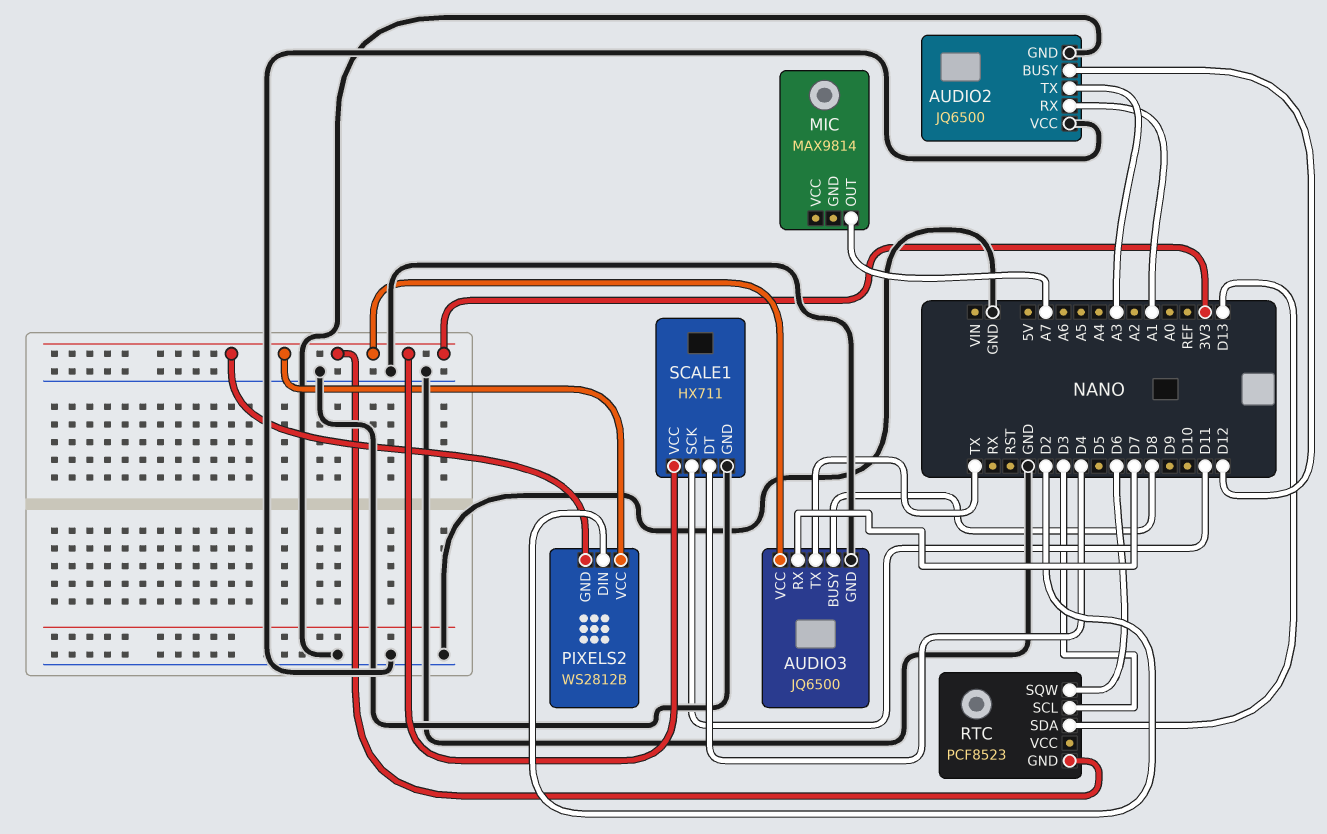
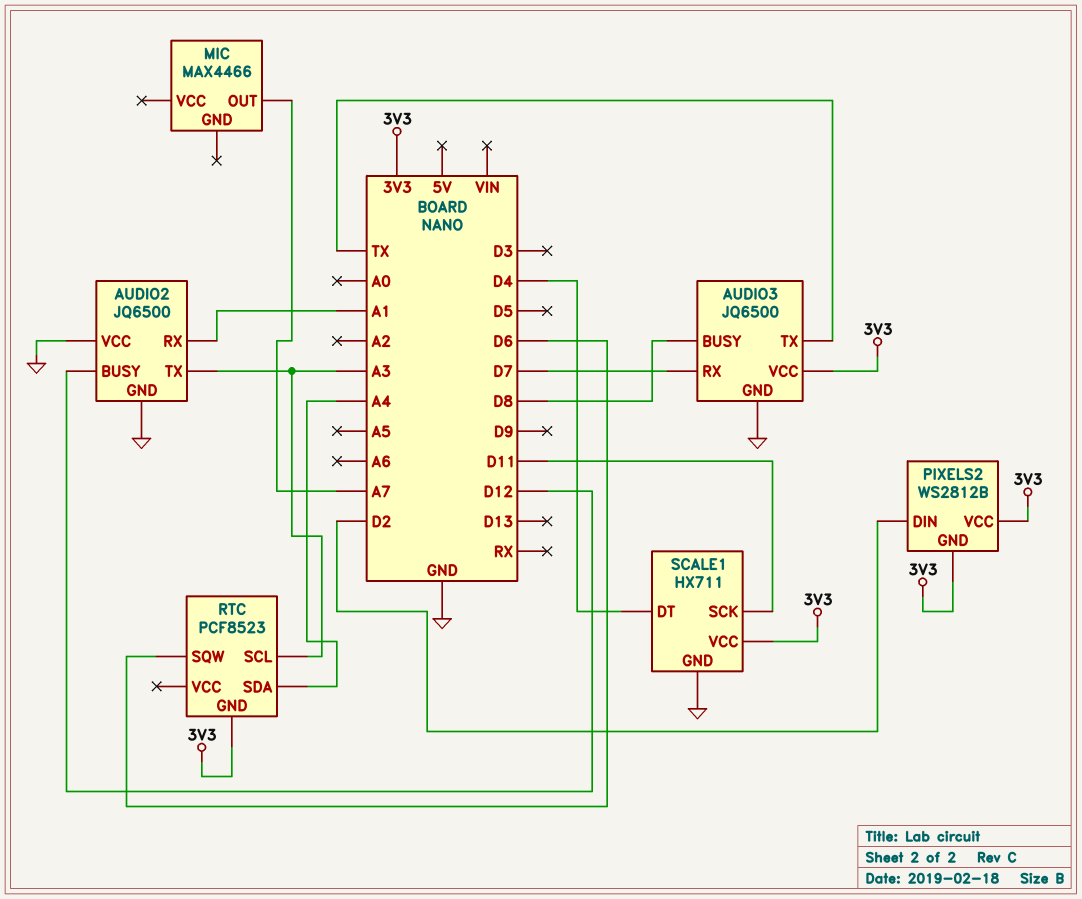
MIC: MAX9814 -> MAX4466
RTC pin SCL: D3 -> A3
RTC pin SDA: D13 -> A4

